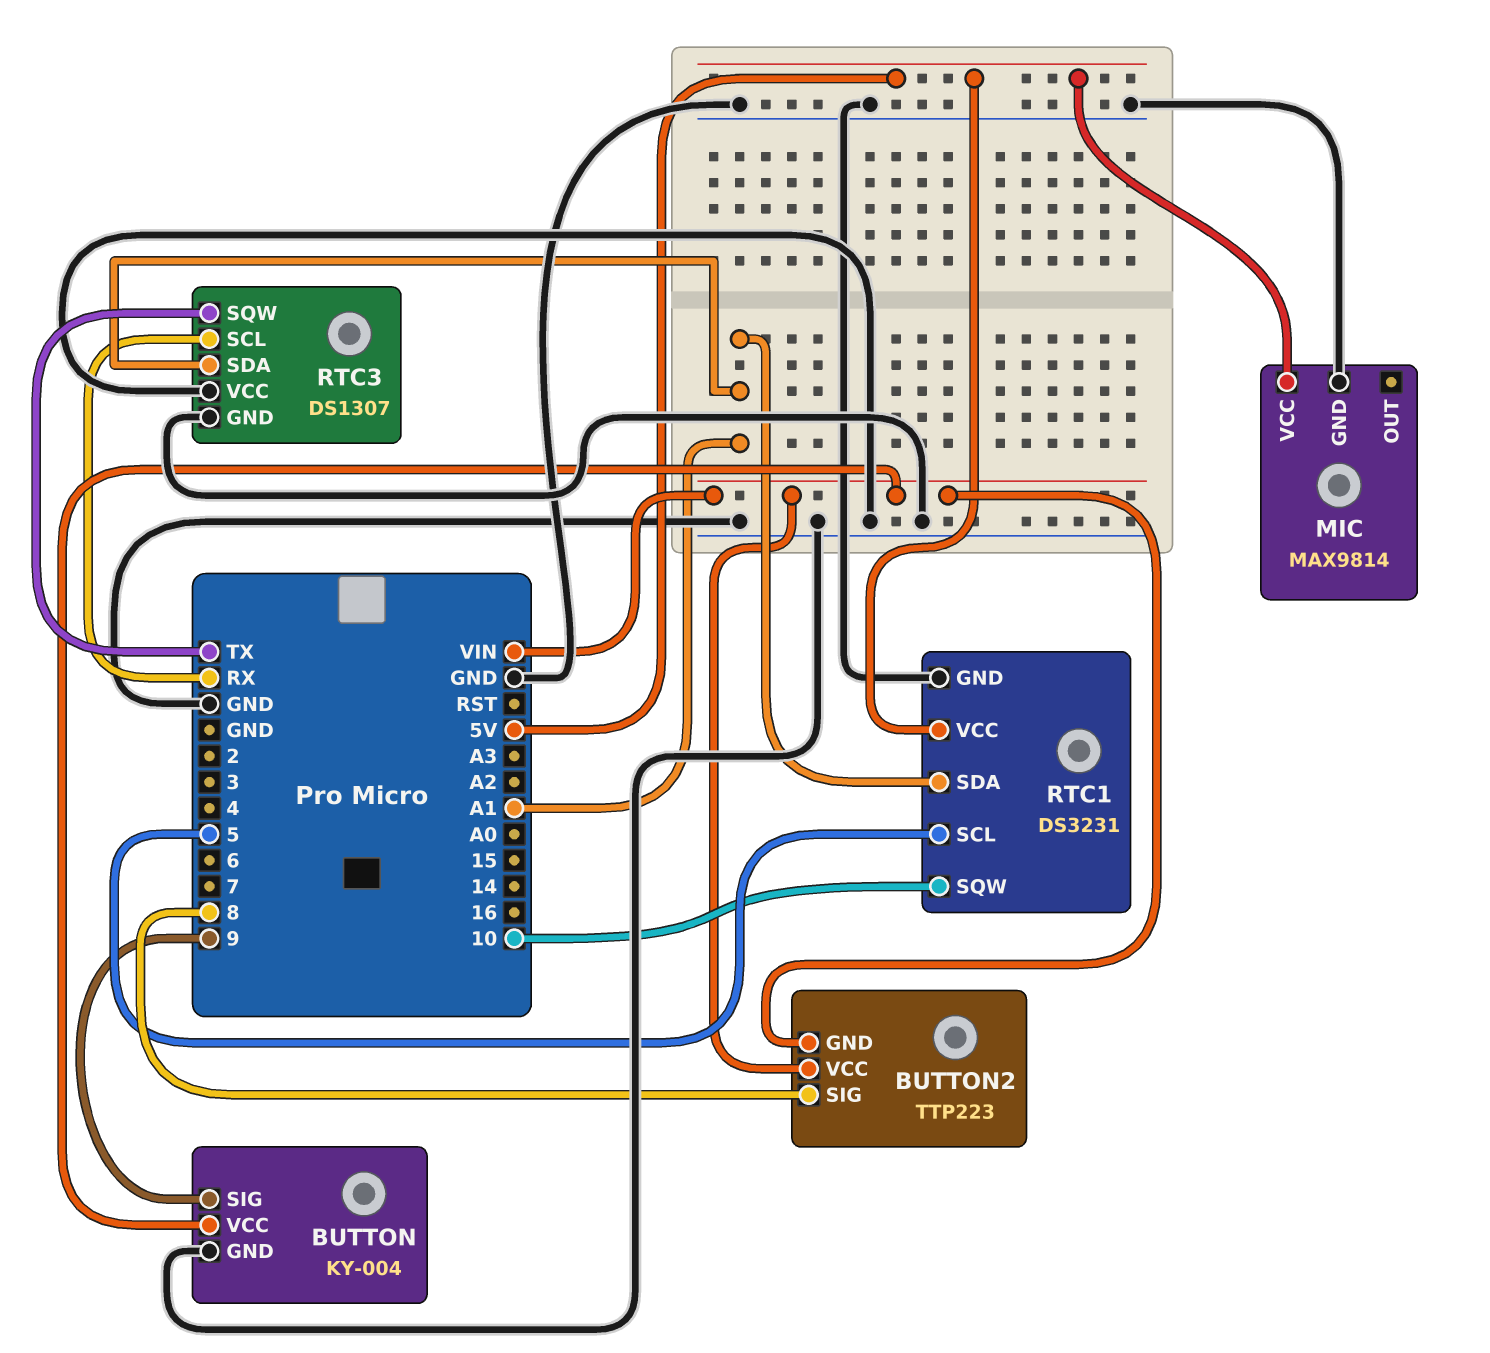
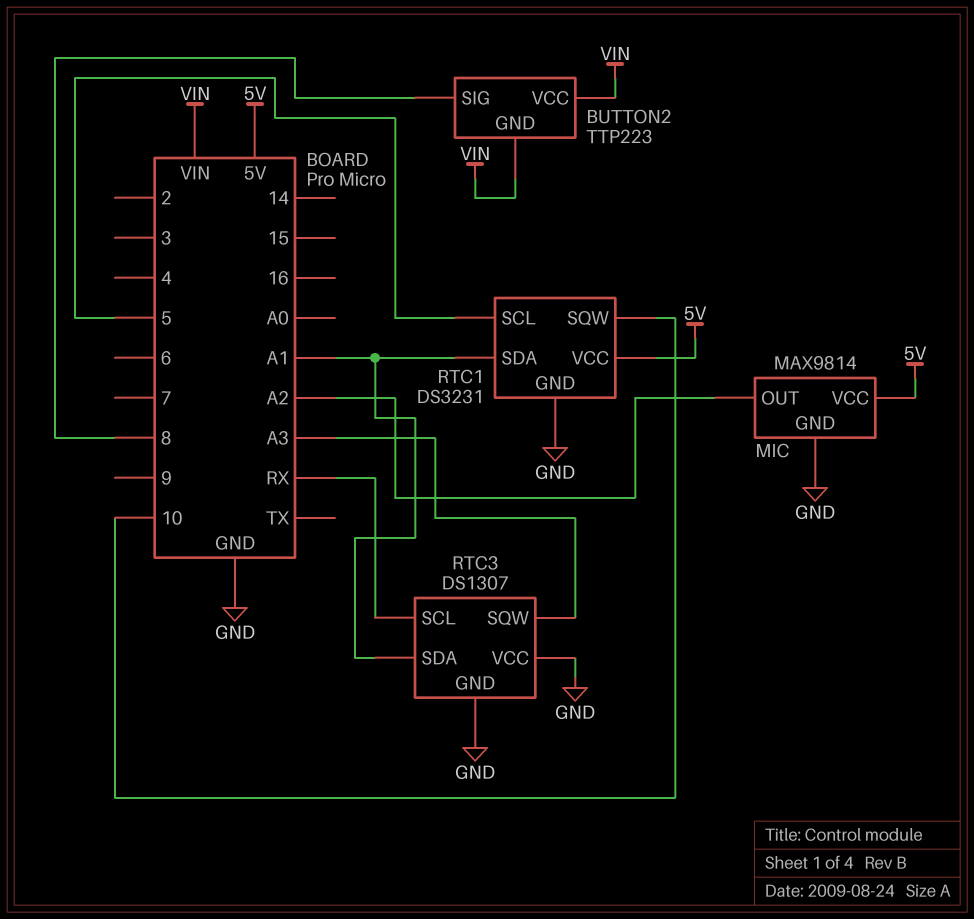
BUTTON: KY-004 -> none
BUTTON pin GND: GND -> none
BUTTON pin SIG: 9 -> none
BUTTON pin VCC: VIN -> none
MIC pin OUT: none -> A2
RTC3 pin SQW: TX -> A3

